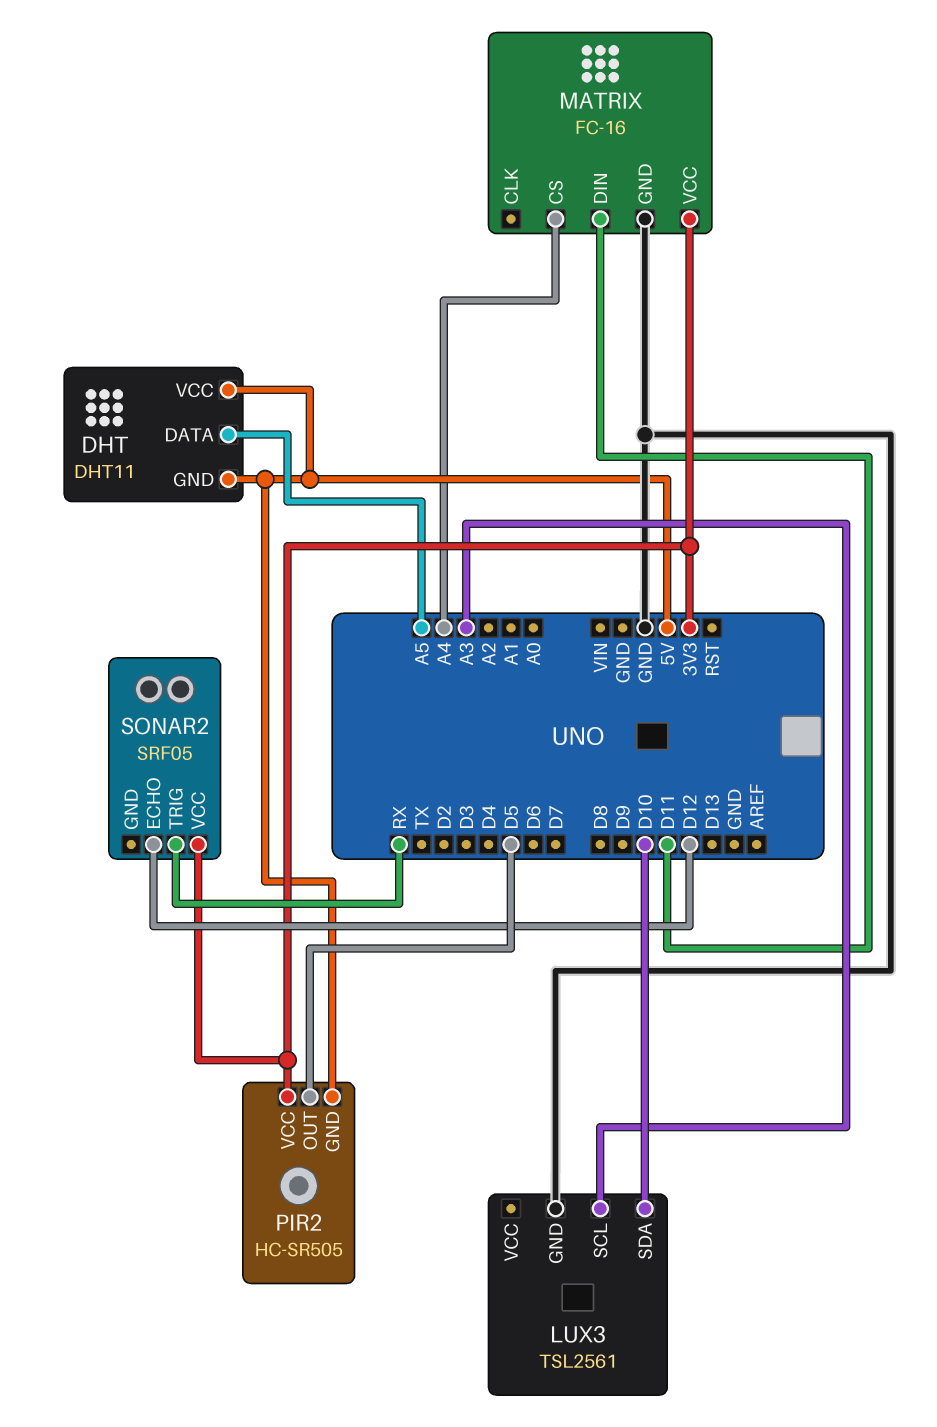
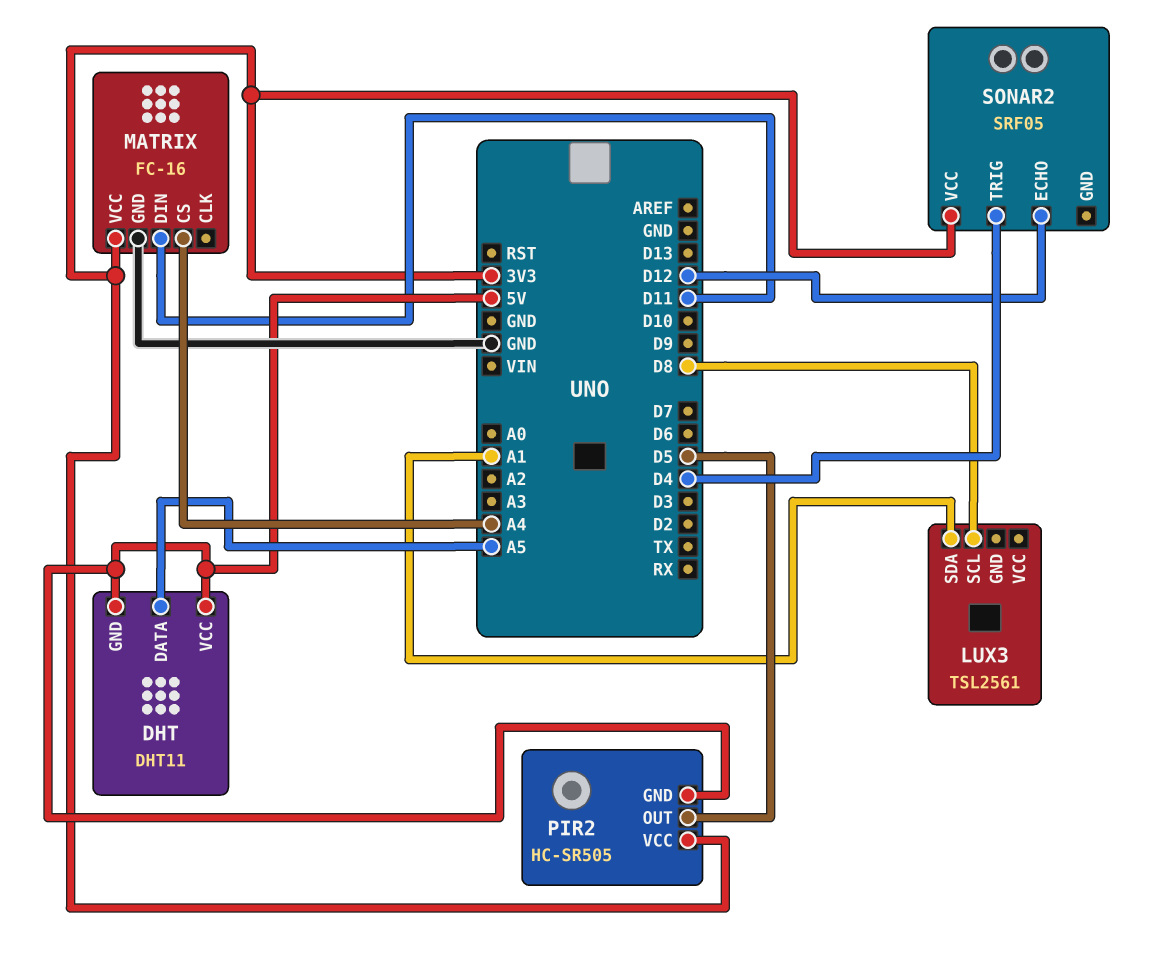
LUX3 pin GND: GND -> none
LUX3 pin SCL: A3 -> D8
LUX3 pin SDA: D10 -> A1
SONAR2 pin TRIG: RX -> D4

